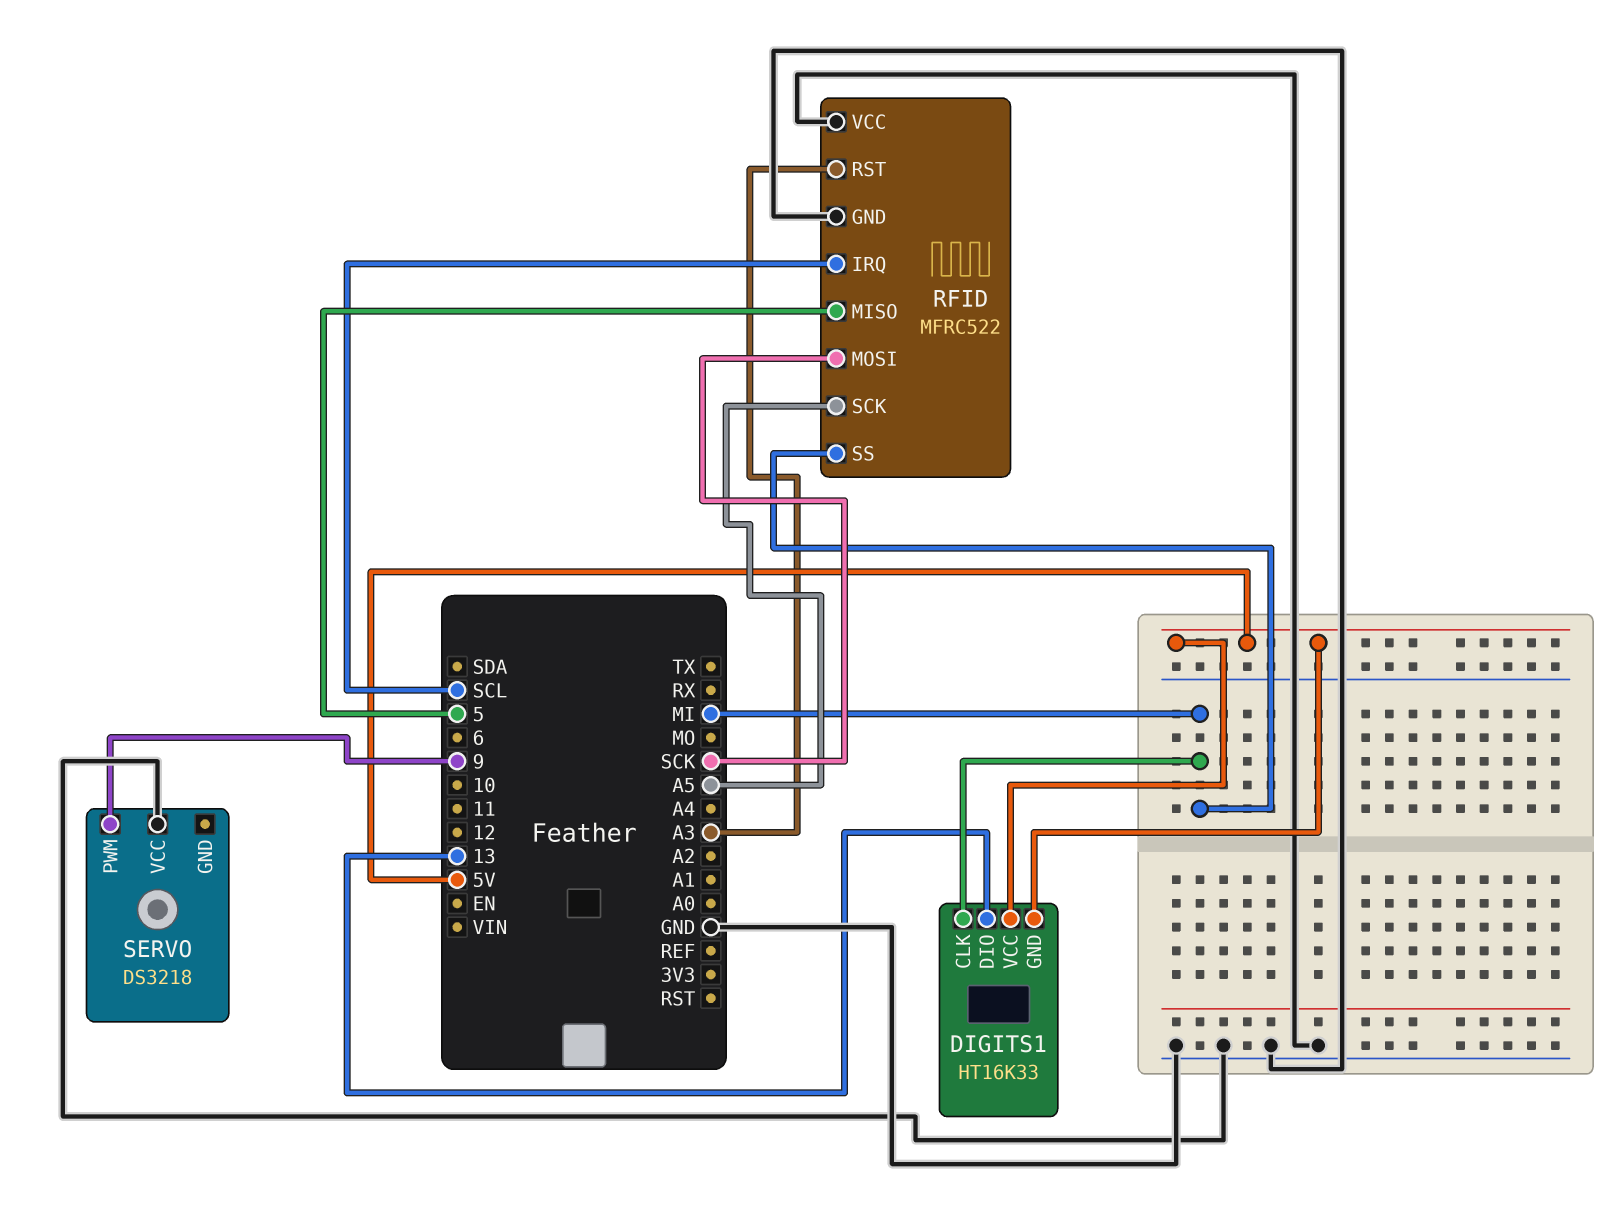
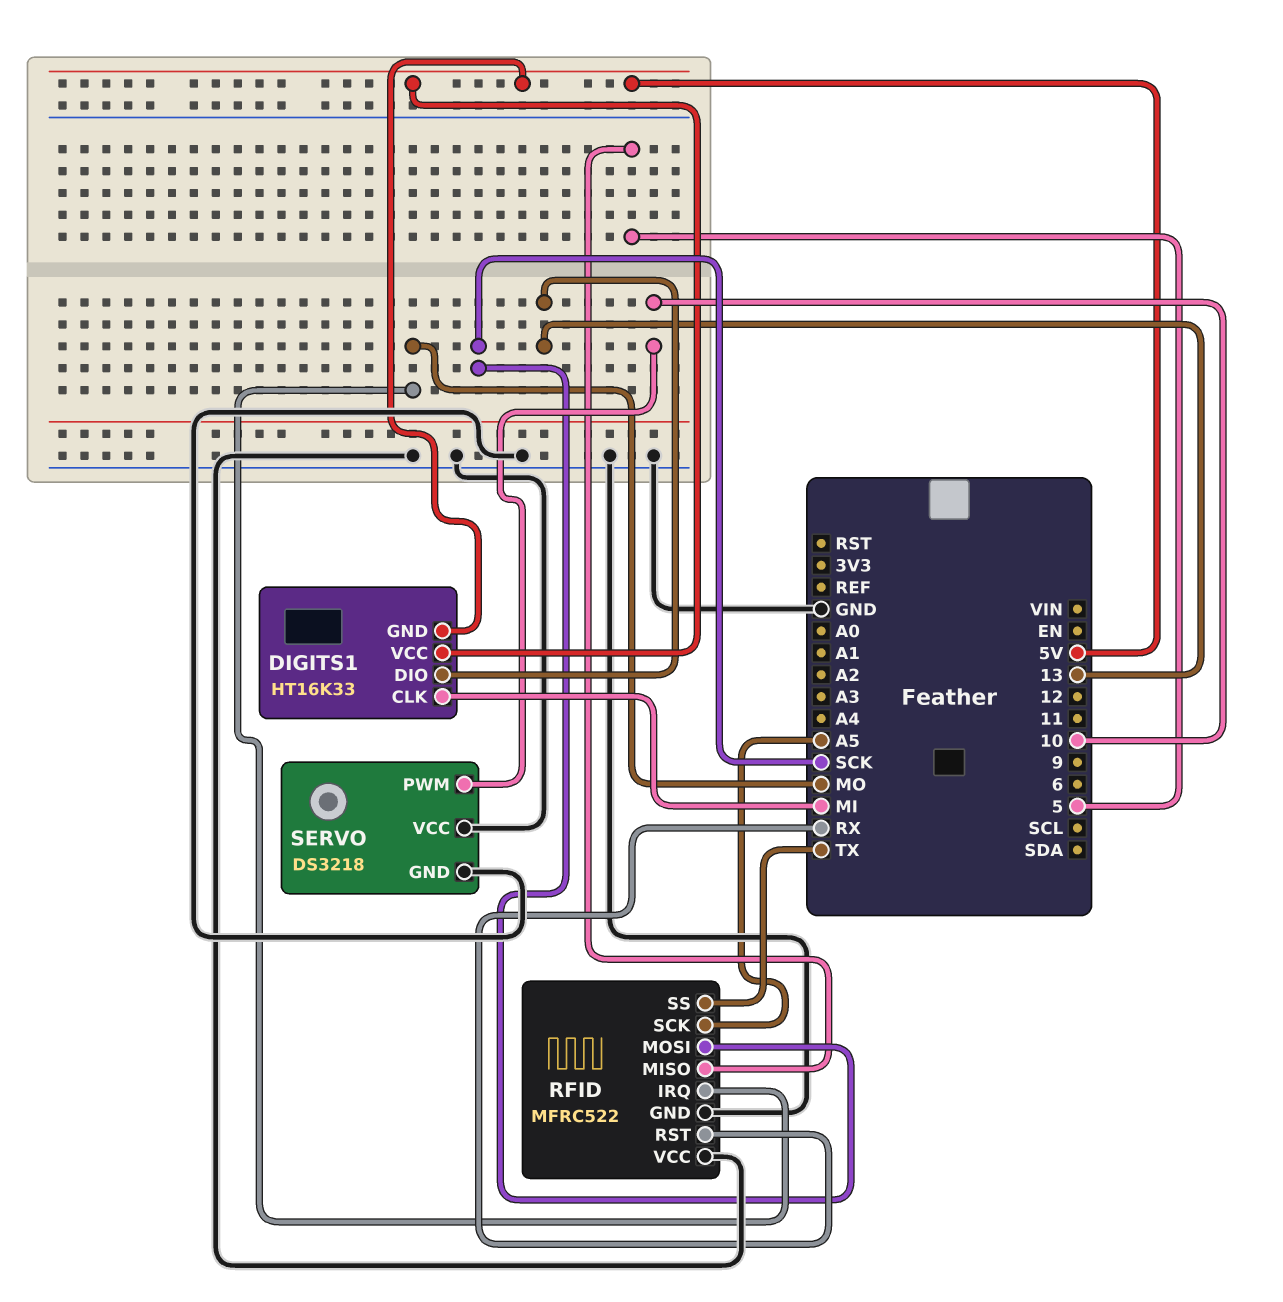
RFID pin IRQ: SCL -> MO
RFID pin RST: A3 -> RX
RFID pin SS: MI -> TX
SERVO pin GND: none -> GND
SERVO pin PWM: 9 -> 10

